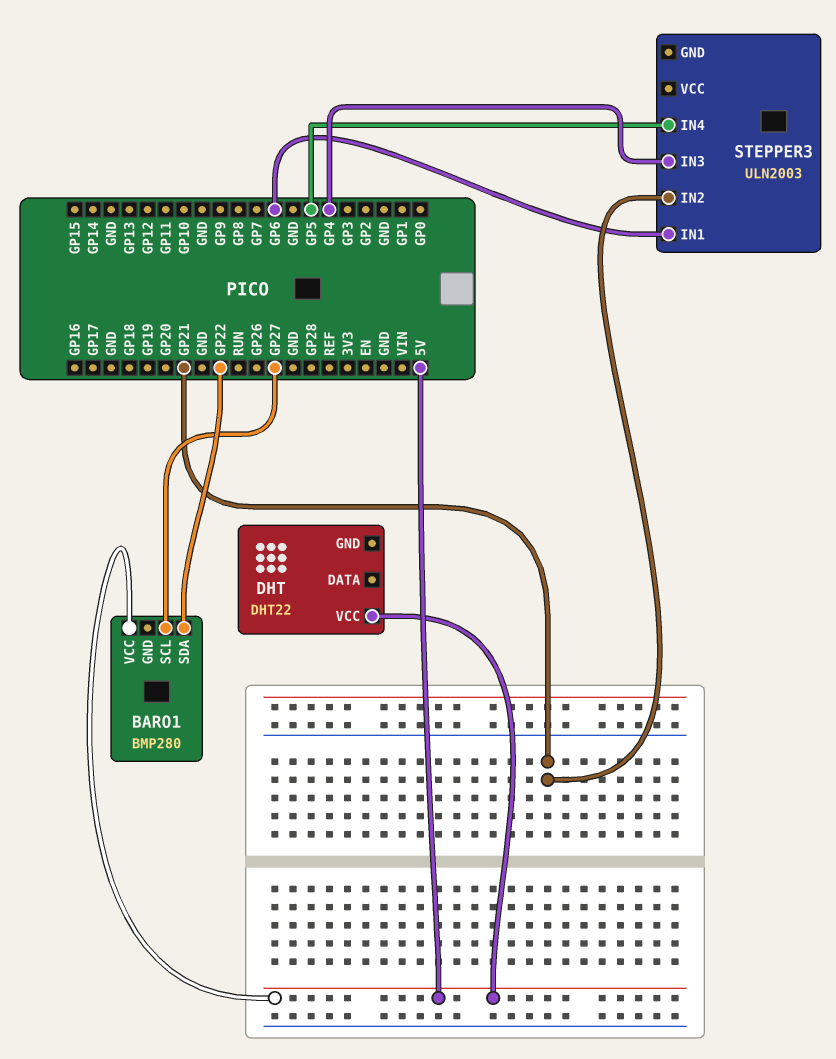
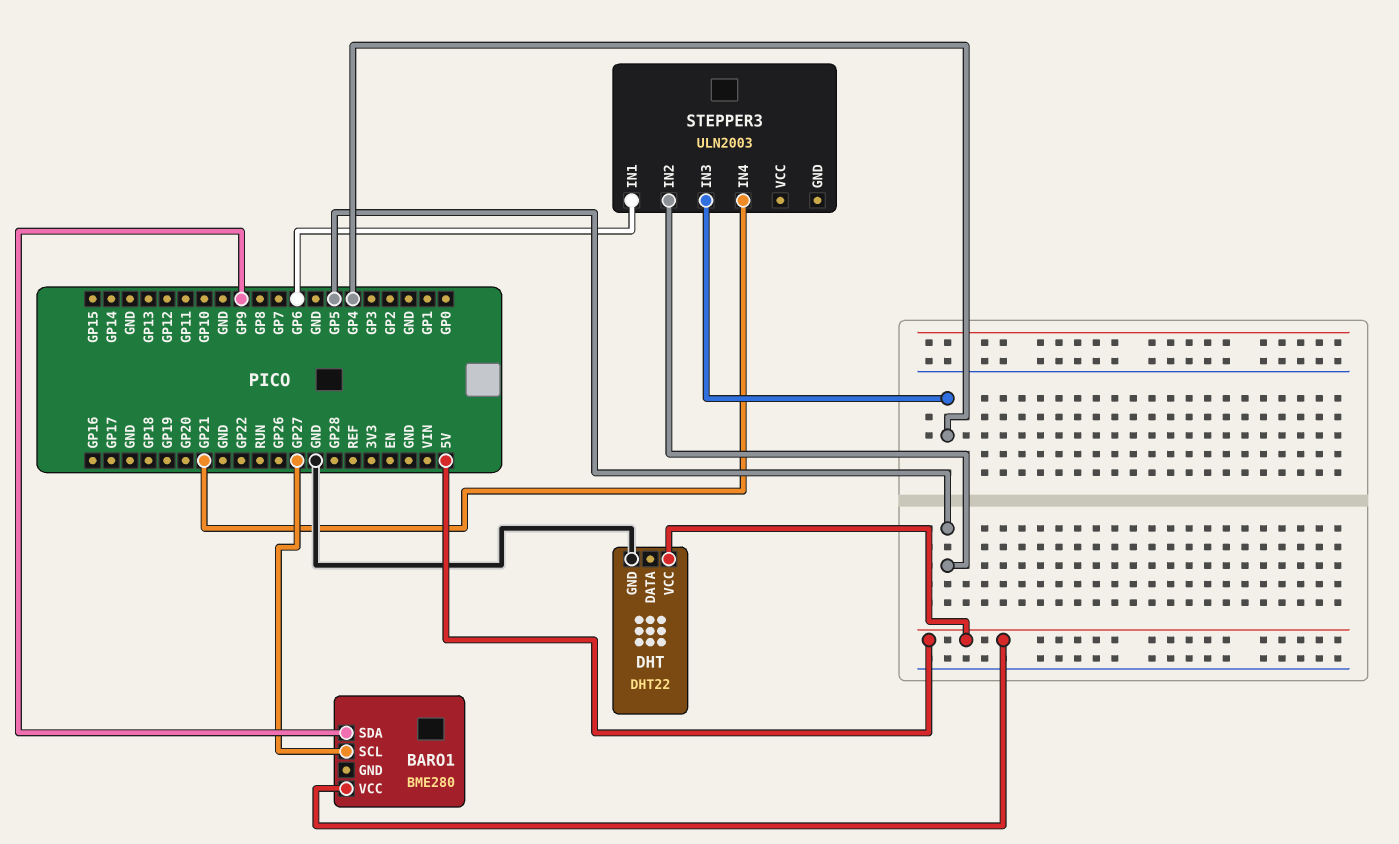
BARO1: BMP280 -> BME280
BARO1 pin SDA: GP22 -> GP9
DHT pin GND: none -> GND
STEPPER3 pin IN2: GP21 -> GP5
STEPPER3 pin IN4: GP5 -> GP21

